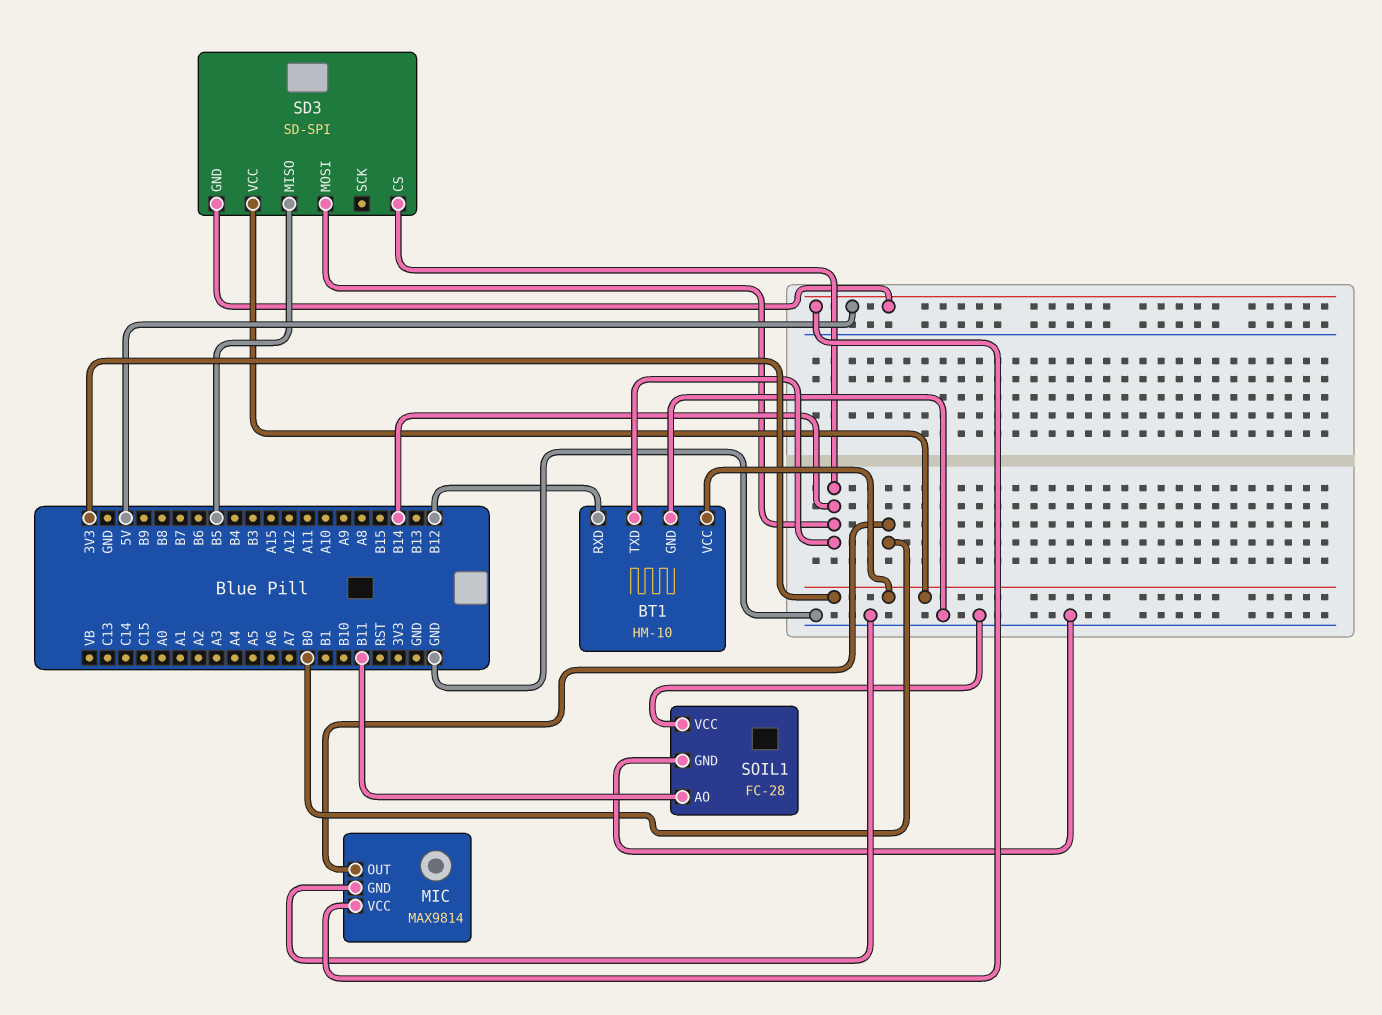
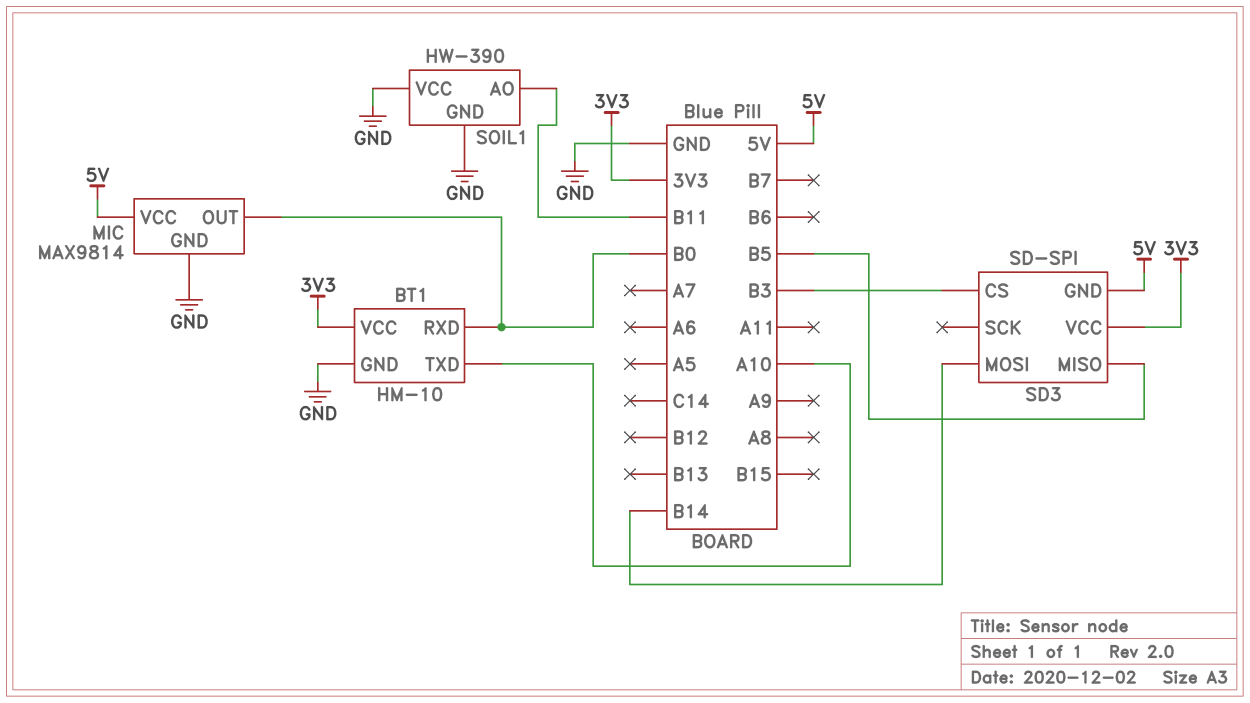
BT1 pin RXD: B12 -> B0
BT1 pin TXD: B14 -> A10
SD3 pin CS: B14 -> B3
SOIL1: FC-28 -> HW-390

